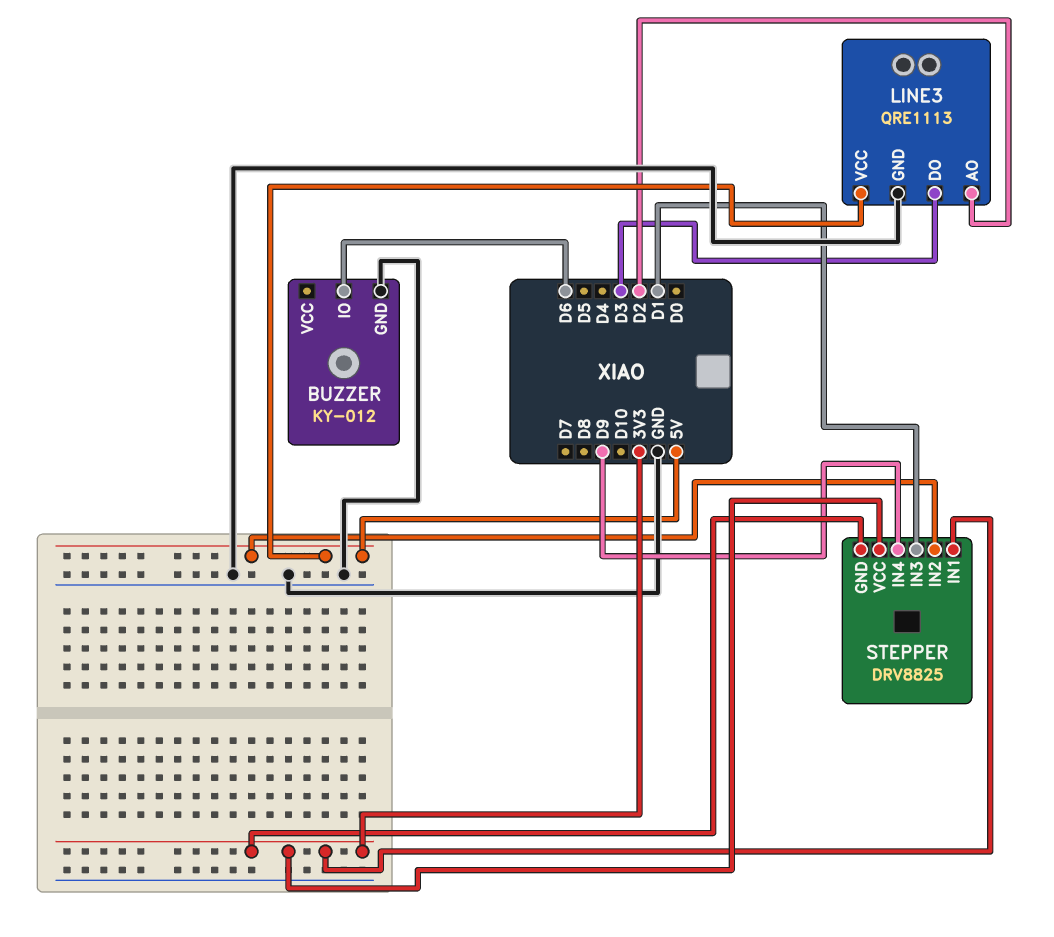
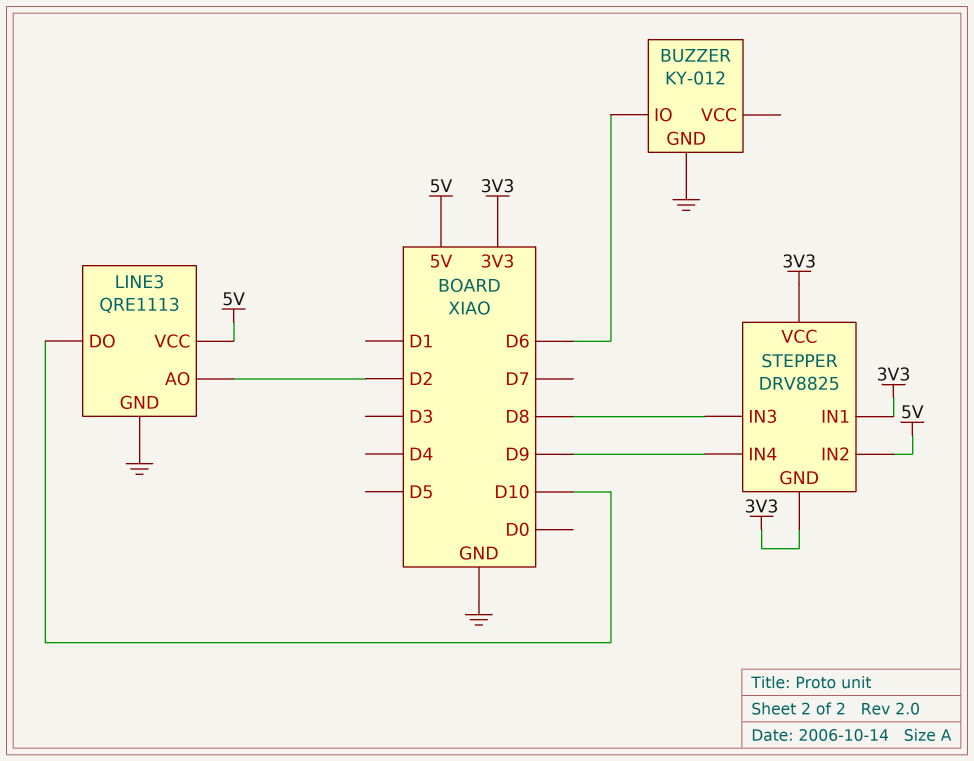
LINE3 pin DO: D3 -> D10
STEPPER pin IN3: D1 -> D8

